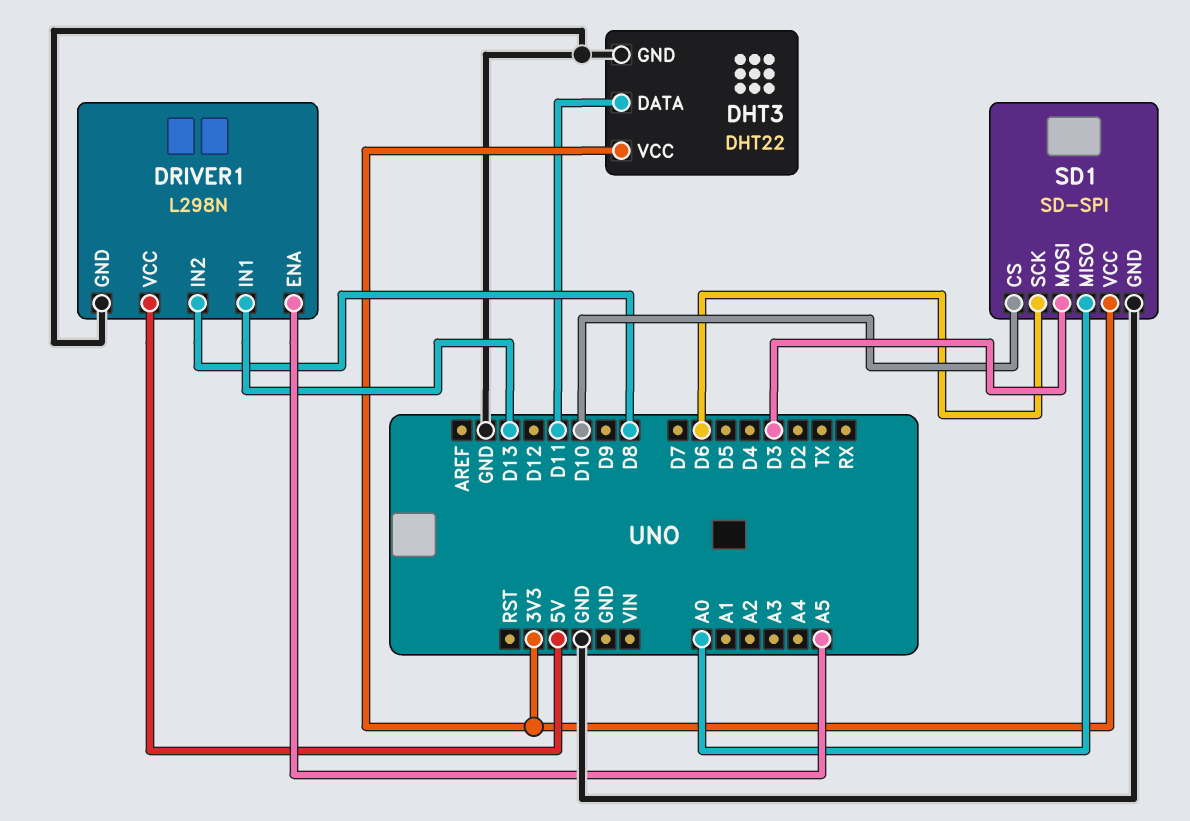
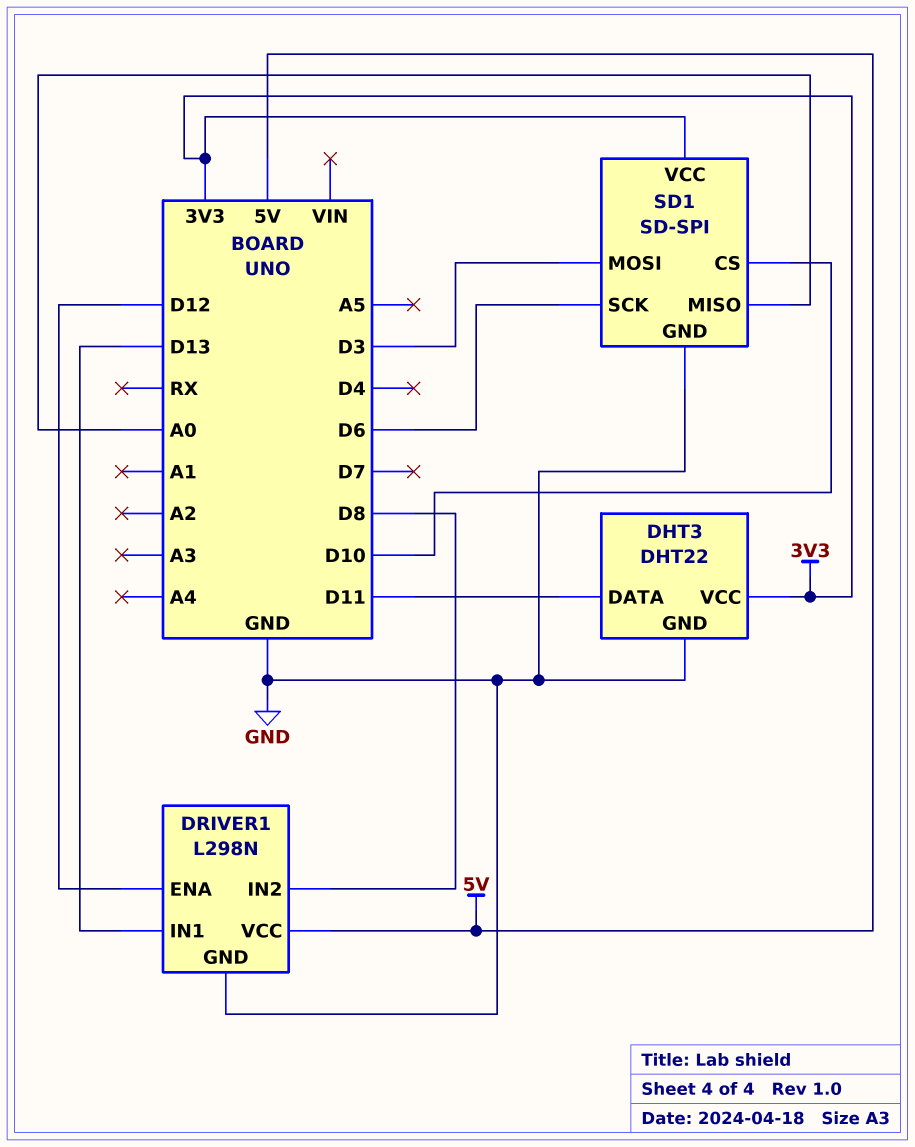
DRIVER1 pin ENA: A5 -> D12

